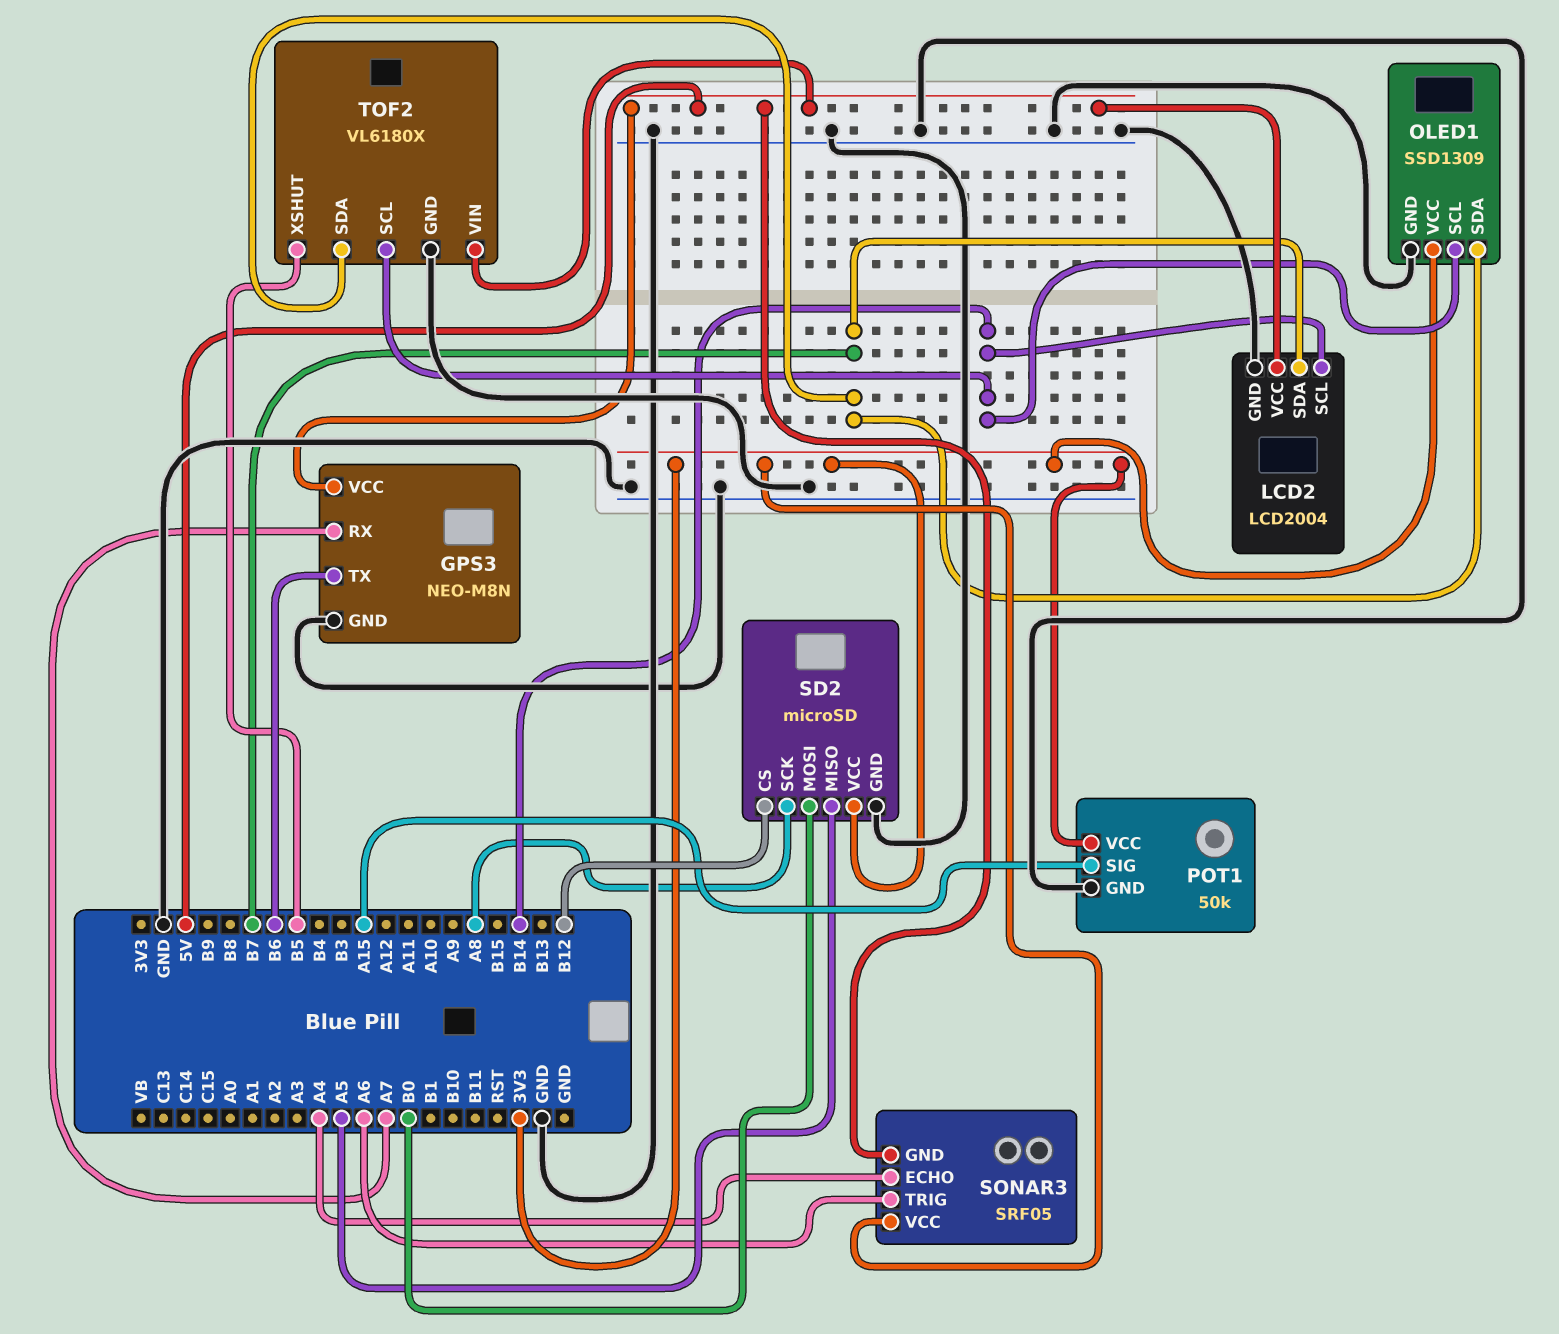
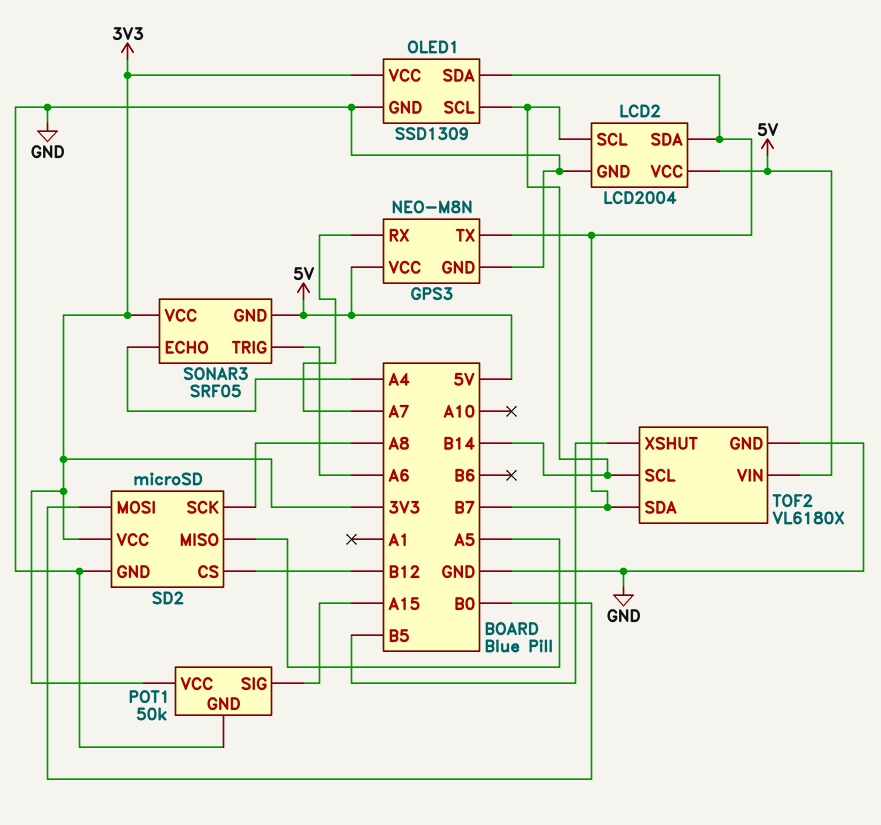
GPS3 pin TX: B6 -> B7

